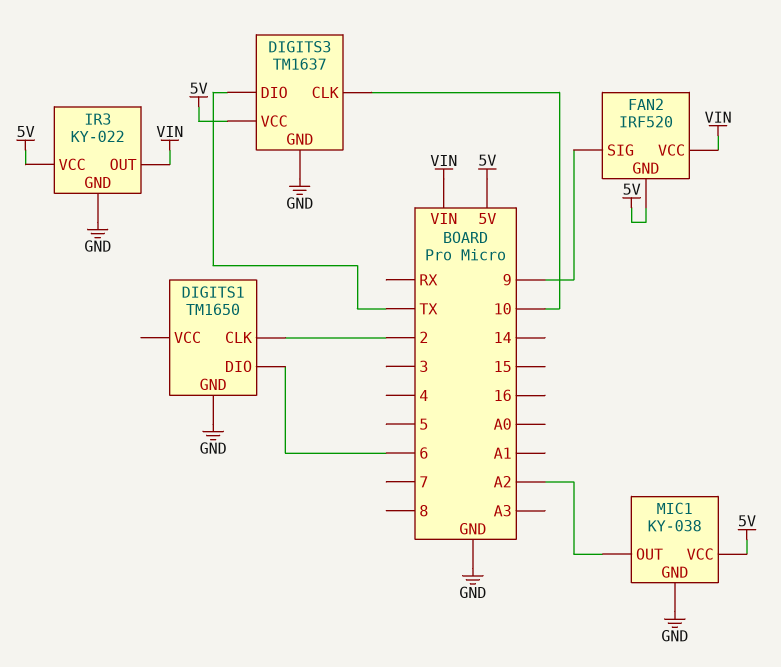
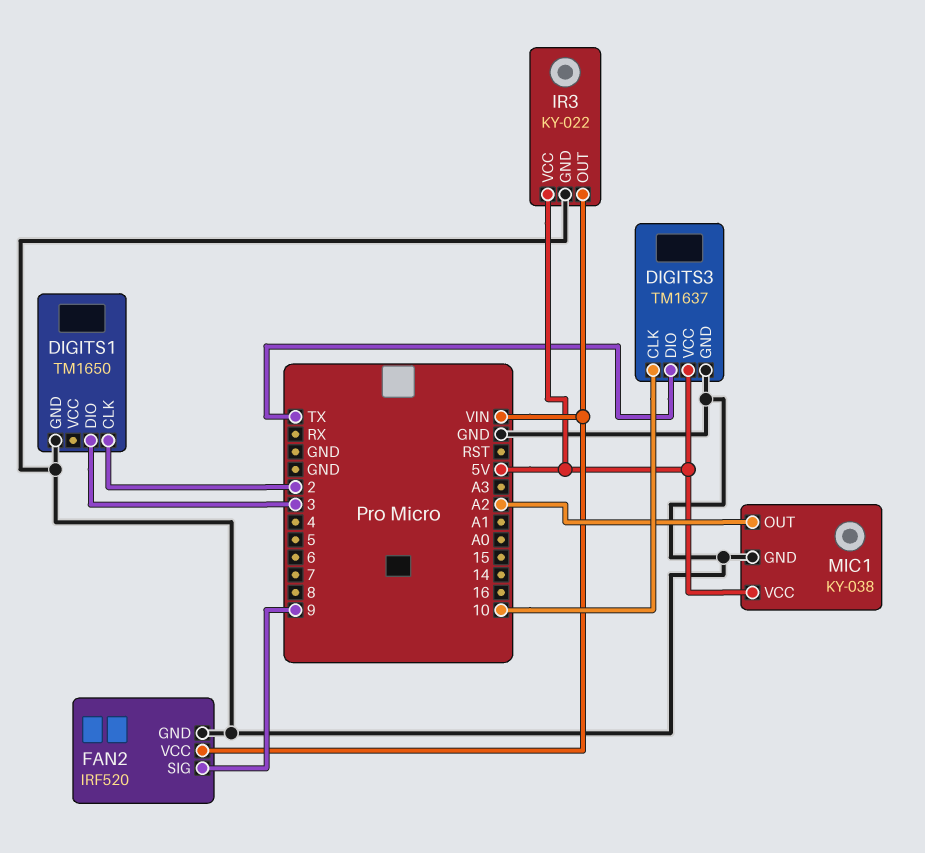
DIGITS1 pin DIO: 6 -> 3
FAN2 pin GND: 5V -> GND

